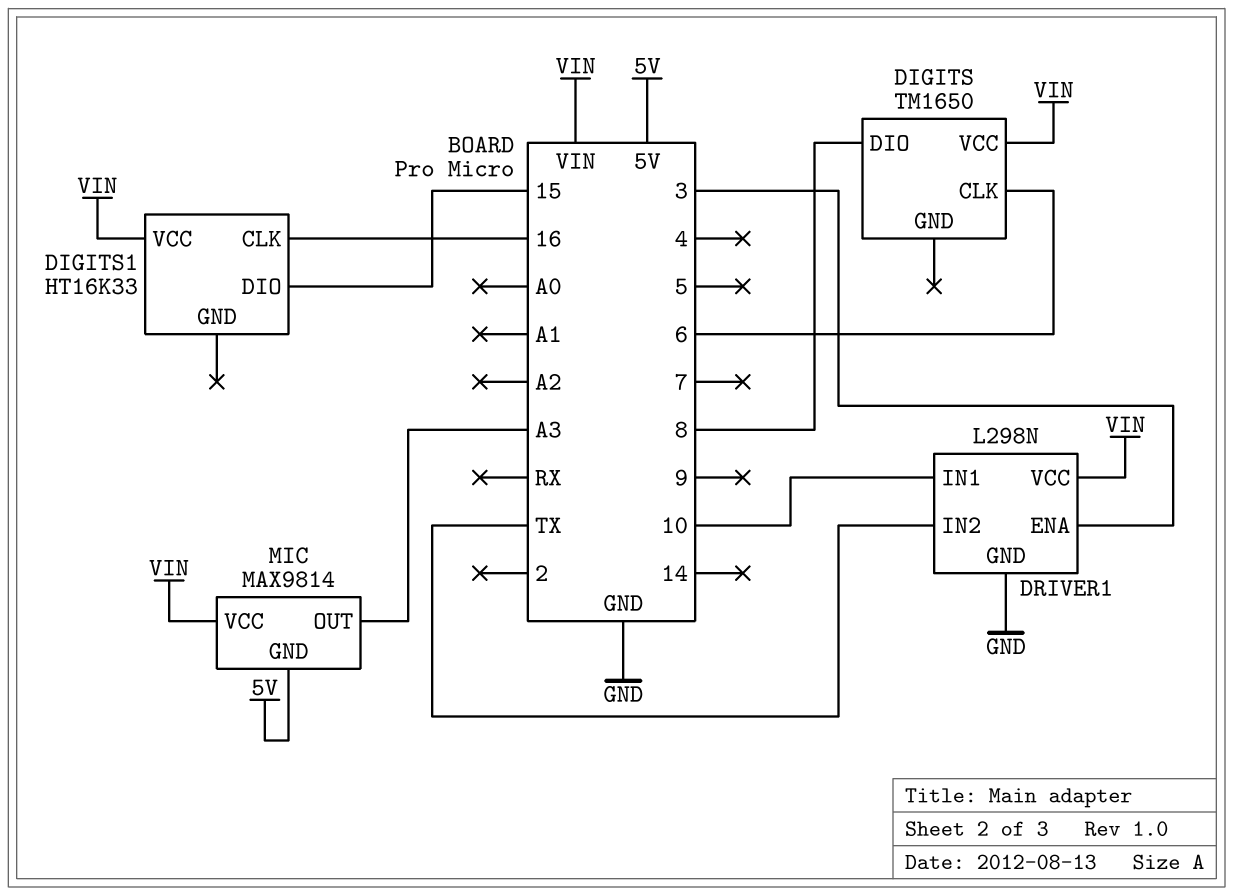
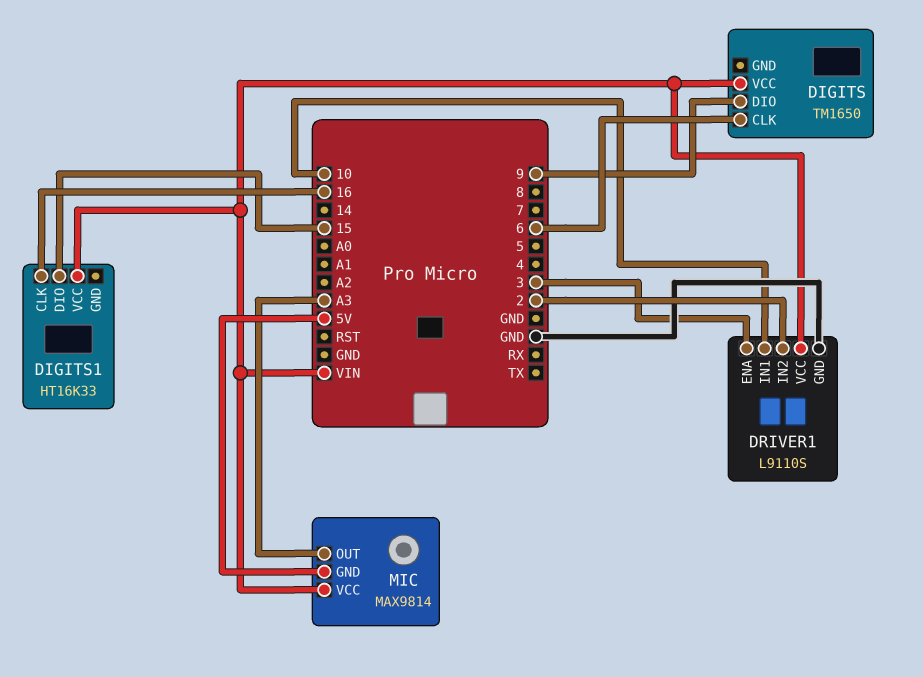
DIGITS pin DIO: 8 -> 9
DRIVER1: L298N -> L9110S
DRIVER1 pin IN2: TX -> 2

